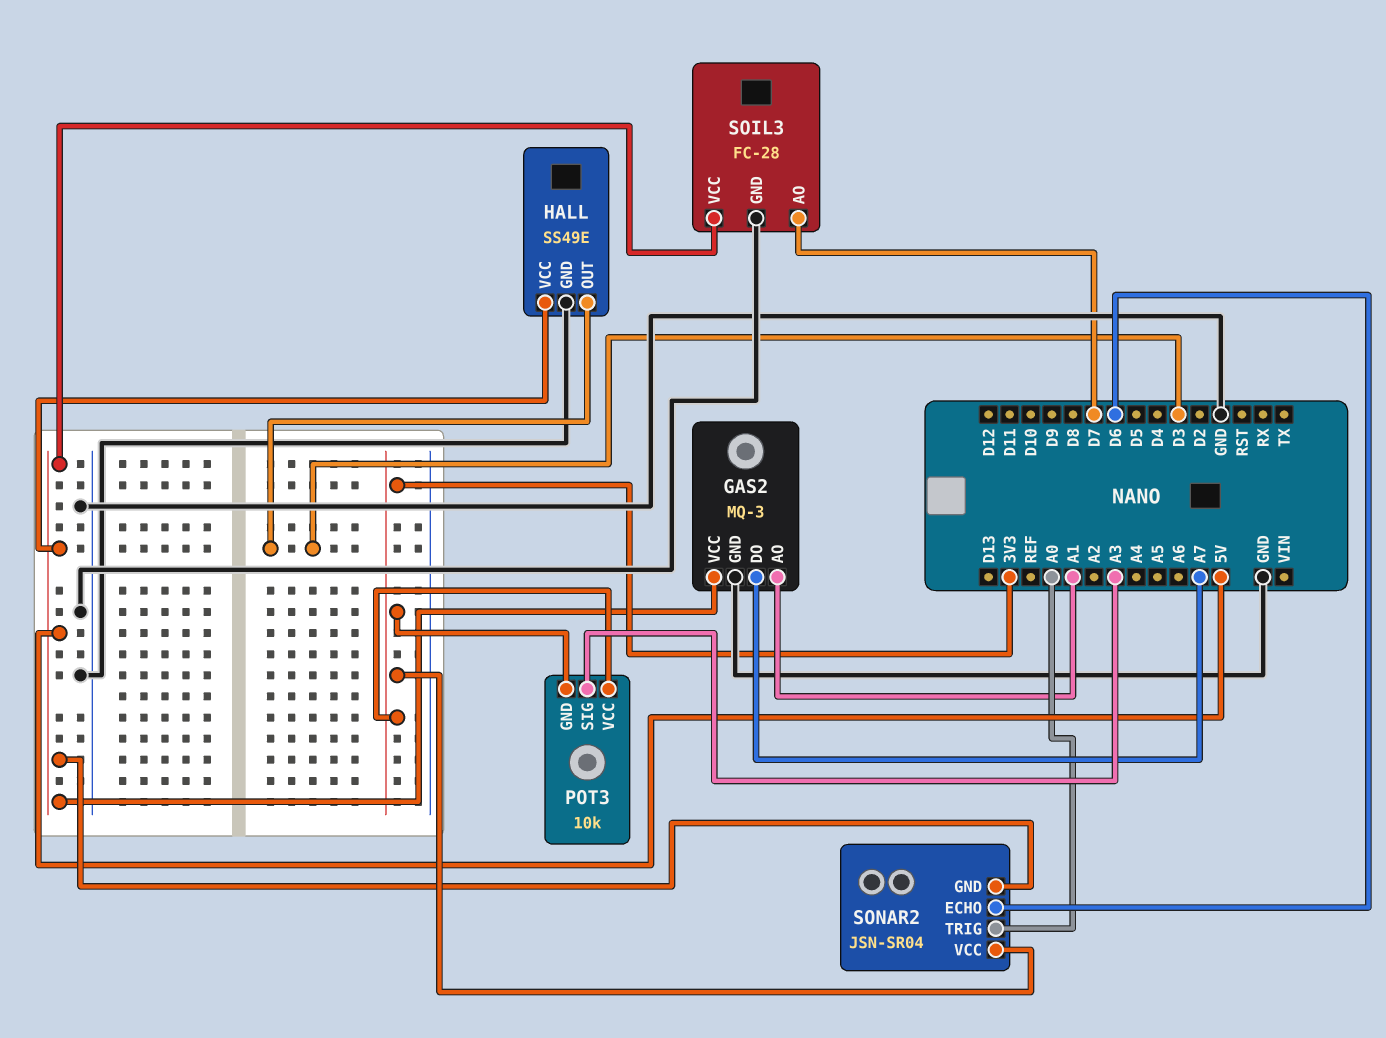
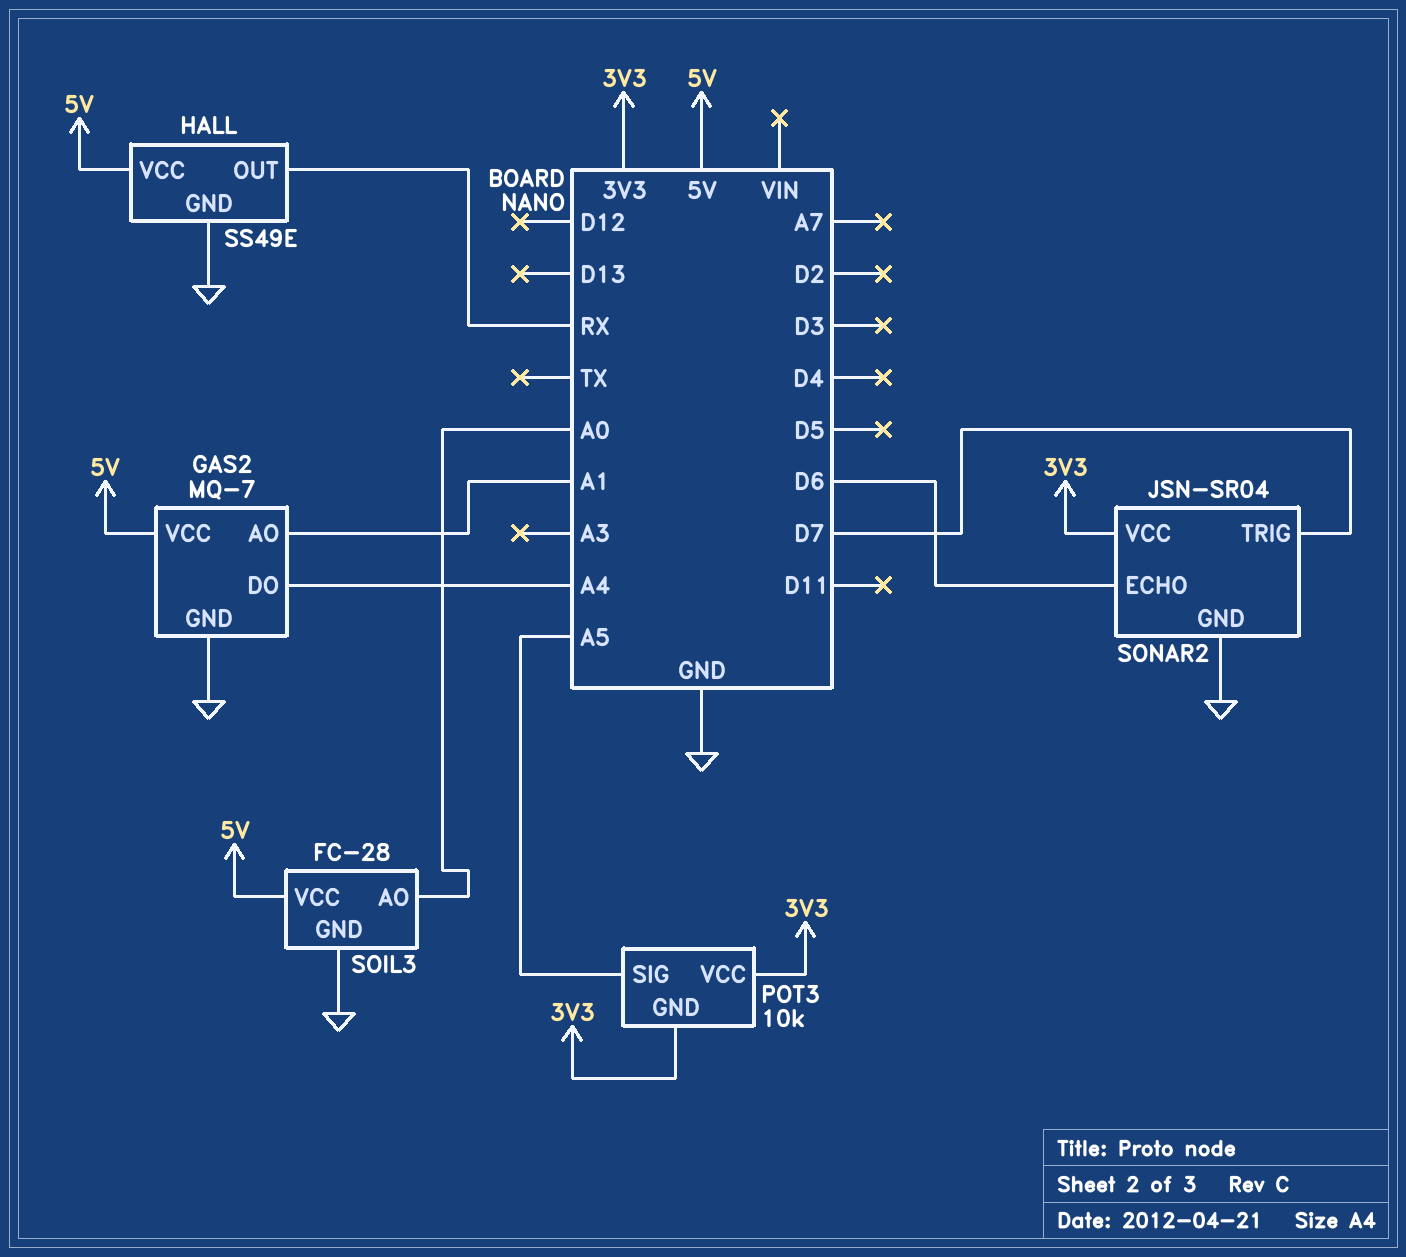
GAS2: MQ-3 -> MQ-7
GAS2 pin DO: A7 -> A4
HALL pin OUT: D3 -> RX
POT3 pin SIG: A3 -> A5
SOIL3 pin AO: D7 -> A0
SONAR2 pin GND: 5V -> GND
SONAR2 pin TRIG: A0 -> D7

